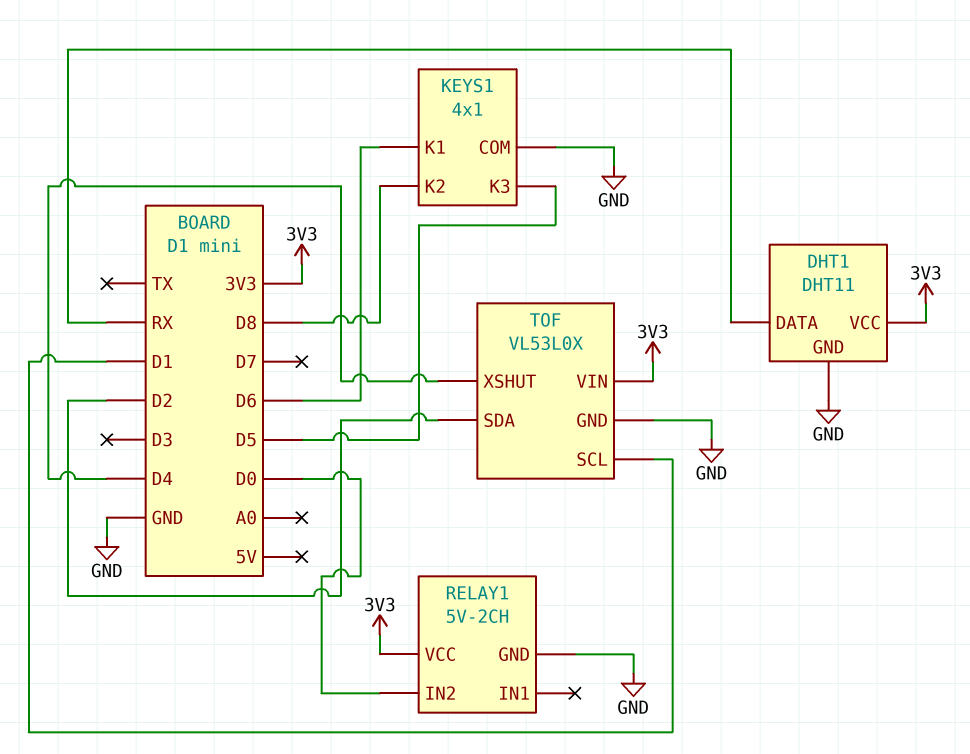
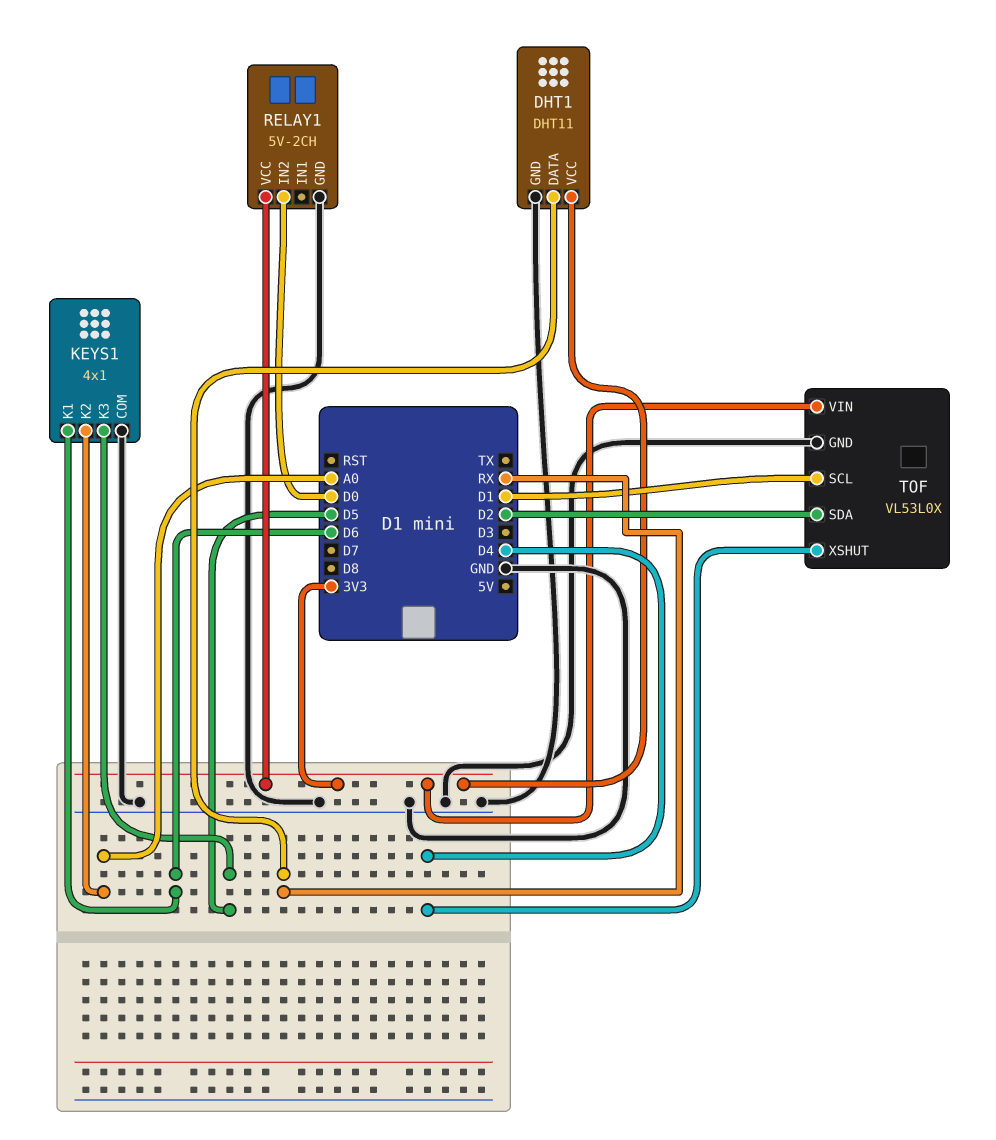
KEYS1 pin K2: D8 -> A0

